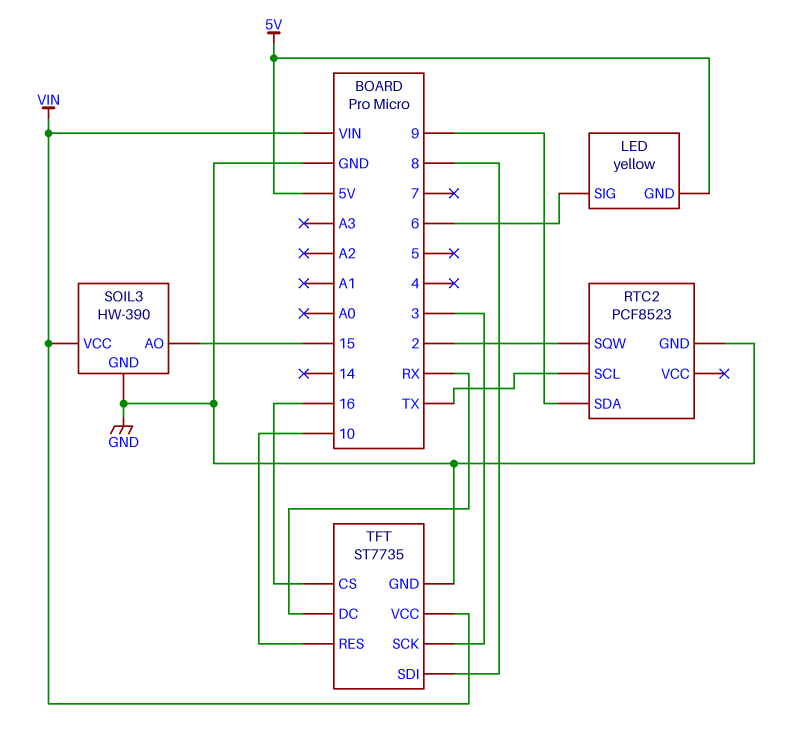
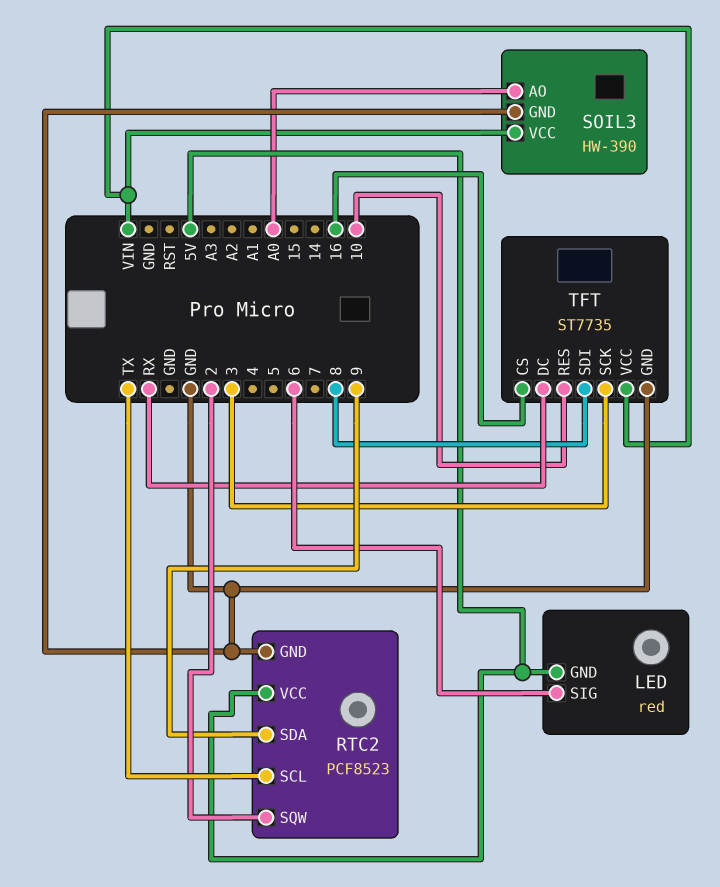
LED: yellow -> red
RTC2 pin VCC: none -> 5V
SOIL3 pin AO: 15 -> A0

